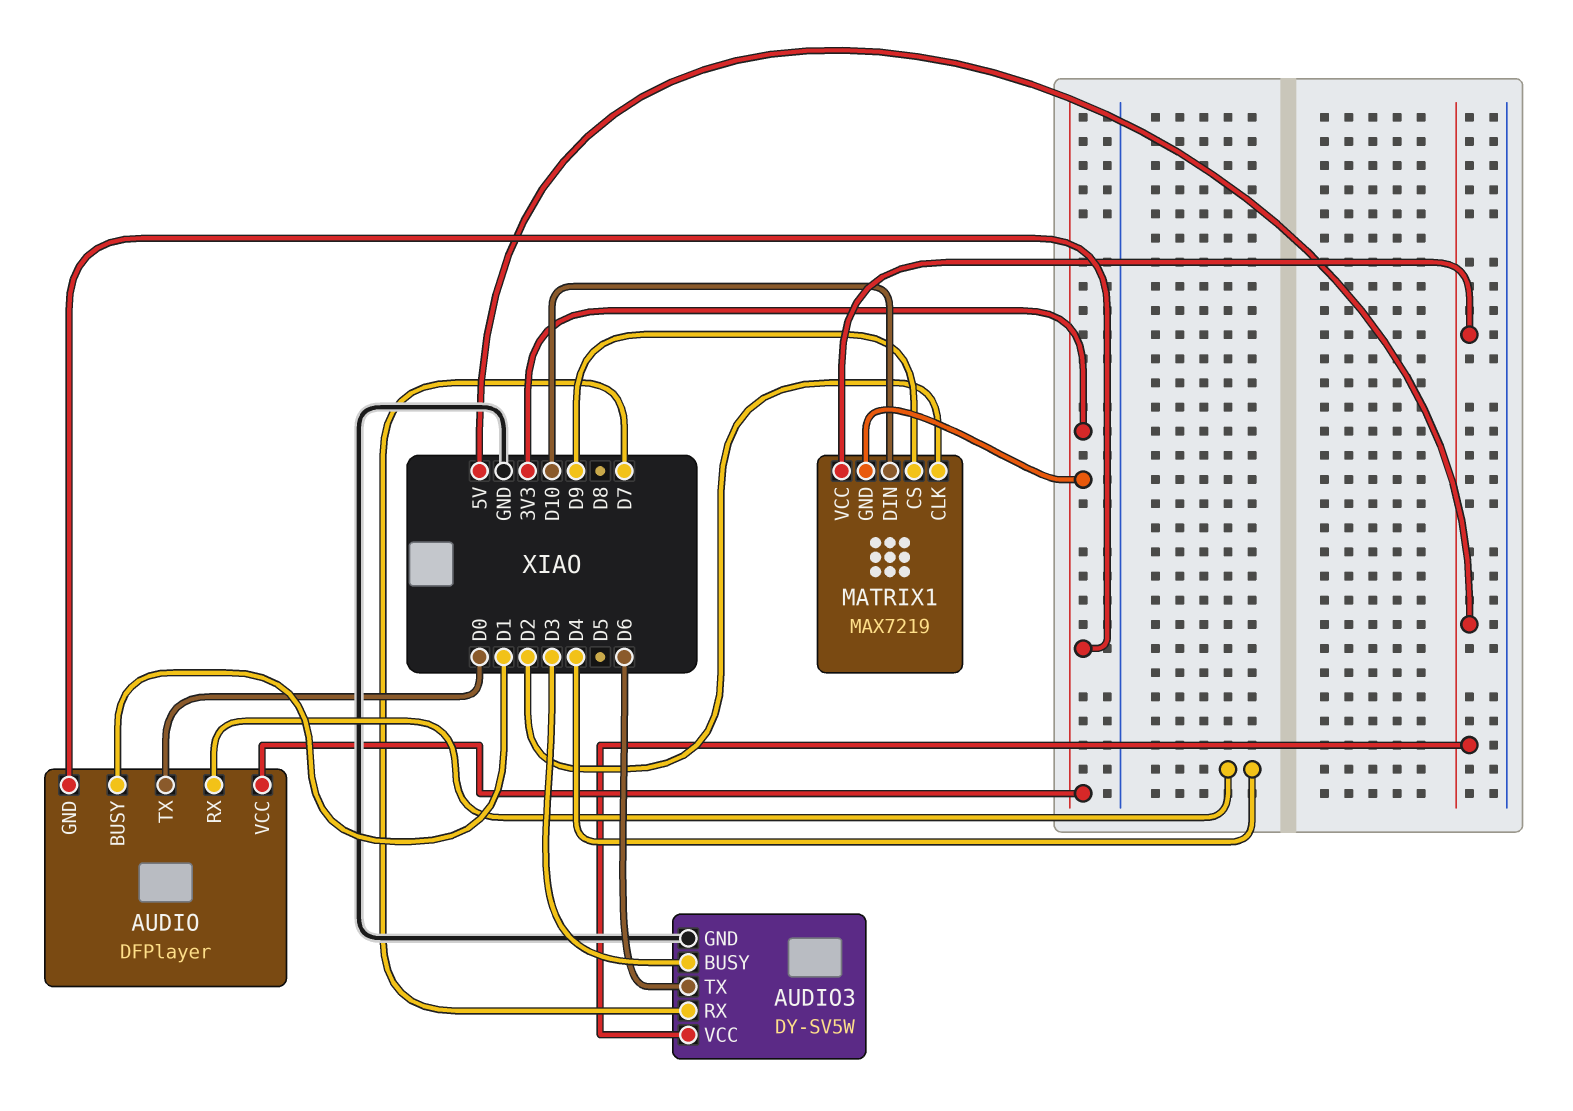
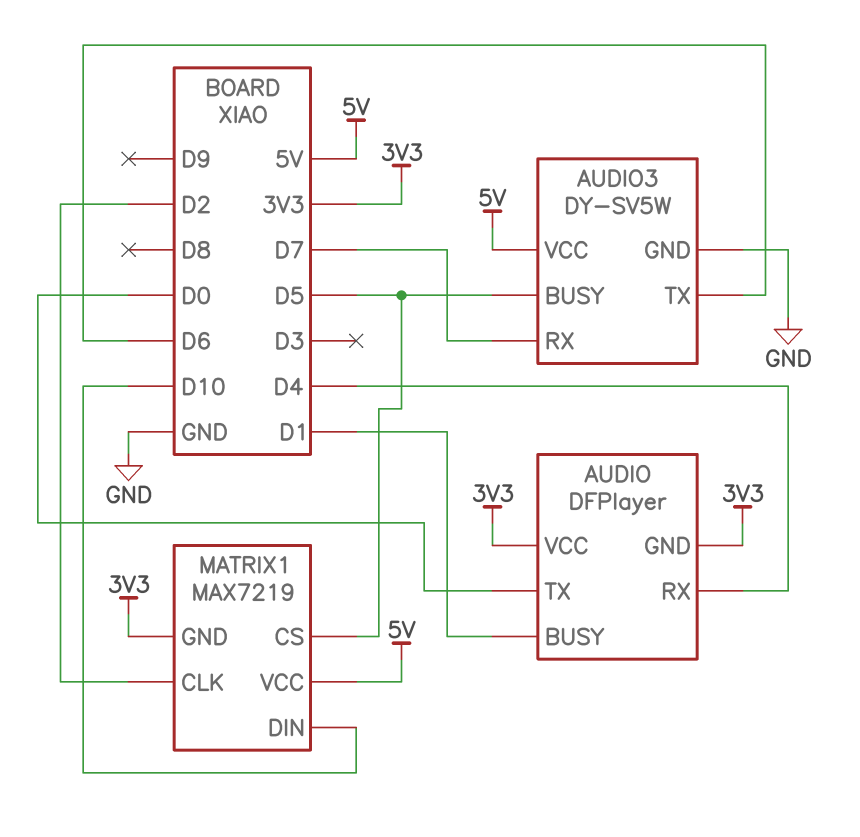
AUDIO3 pin BUSY: D3 -> D5
MATRIX1 pin CS: D9 -> D5

